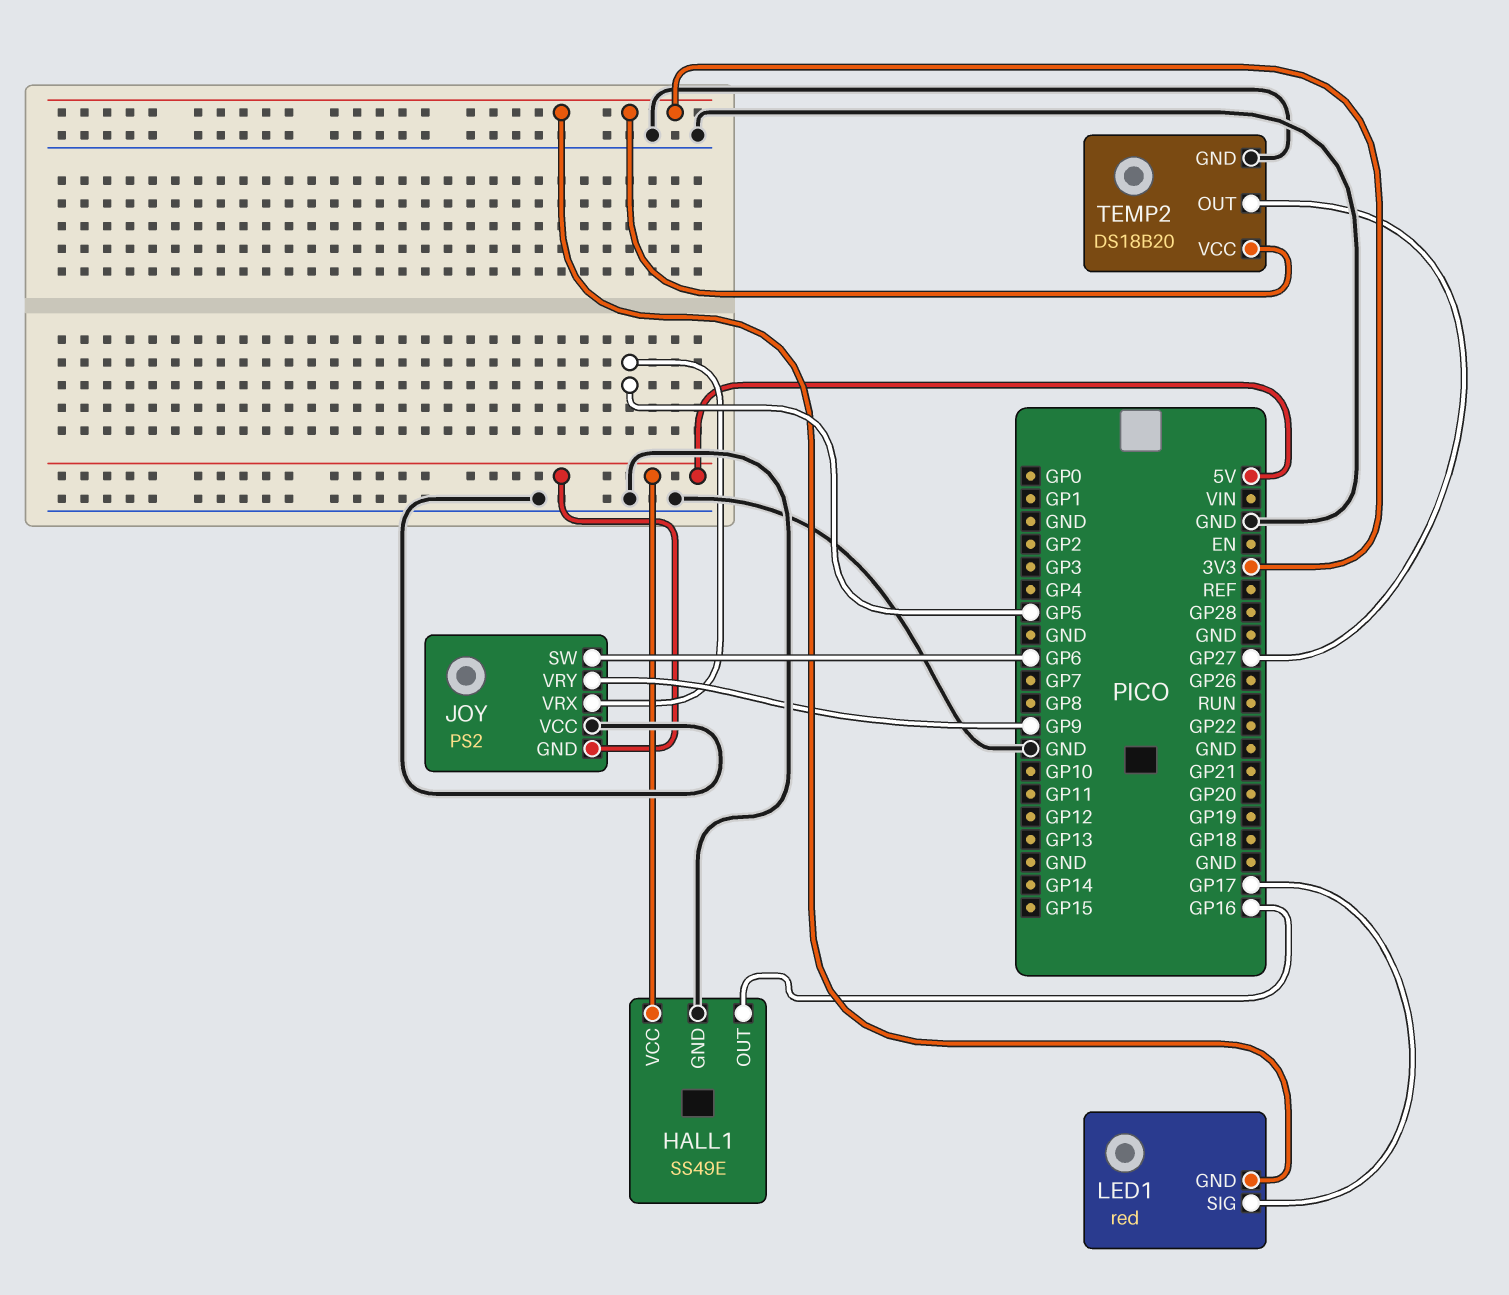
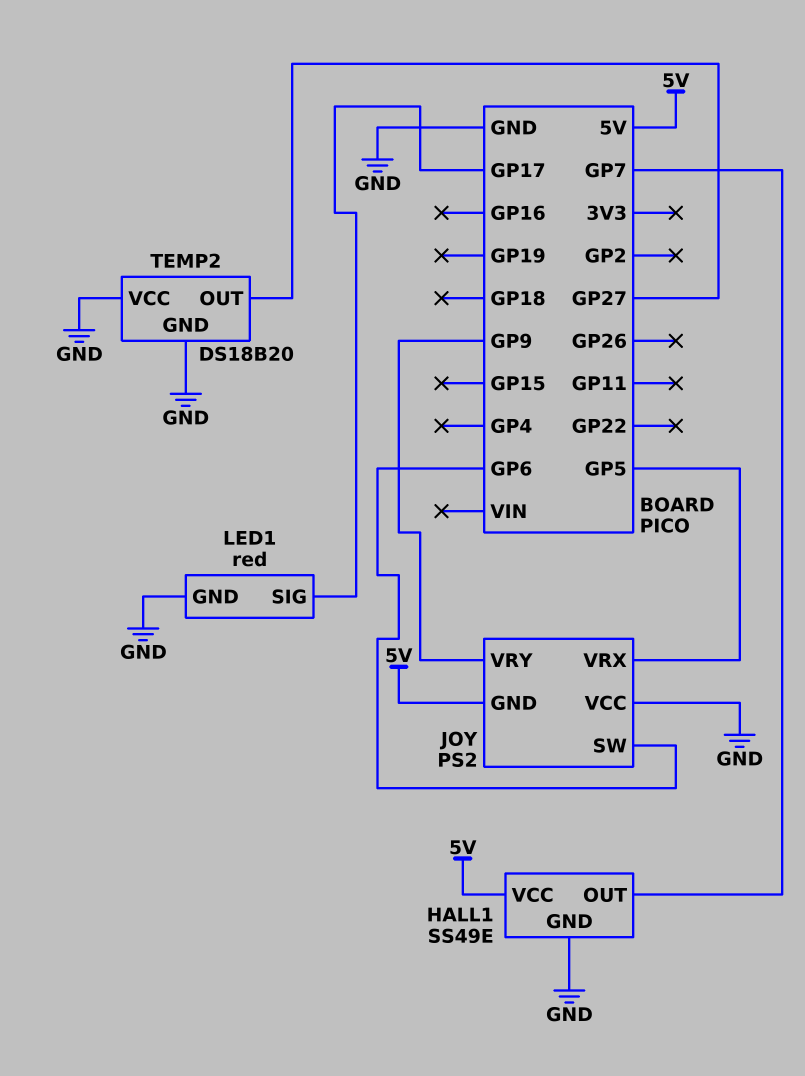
HALL1 pin OUT: GP16 -> GP7
LED1 pin GND: 3V3 -> GND
TEMP2 pin VCC: 3V3 -> GND

